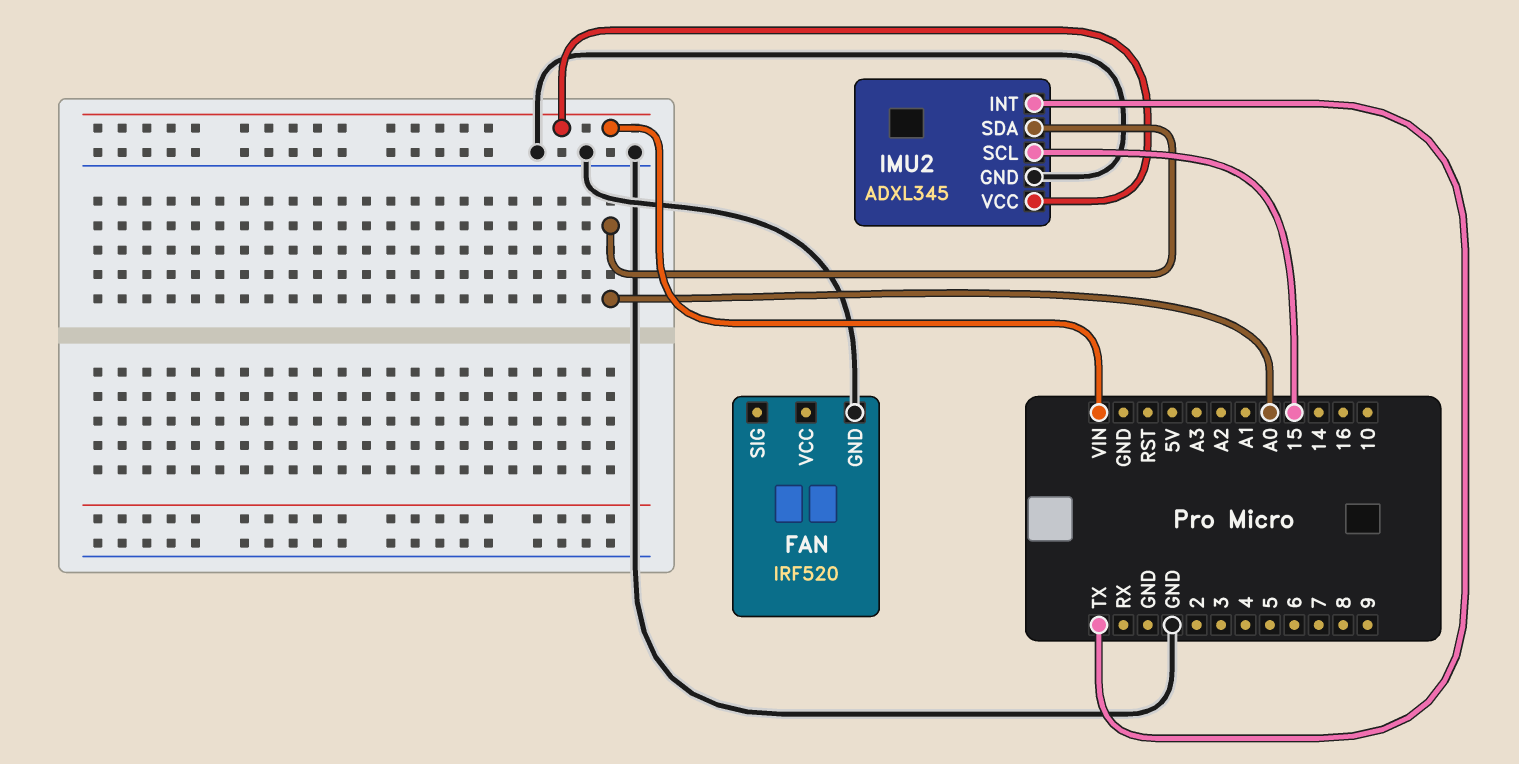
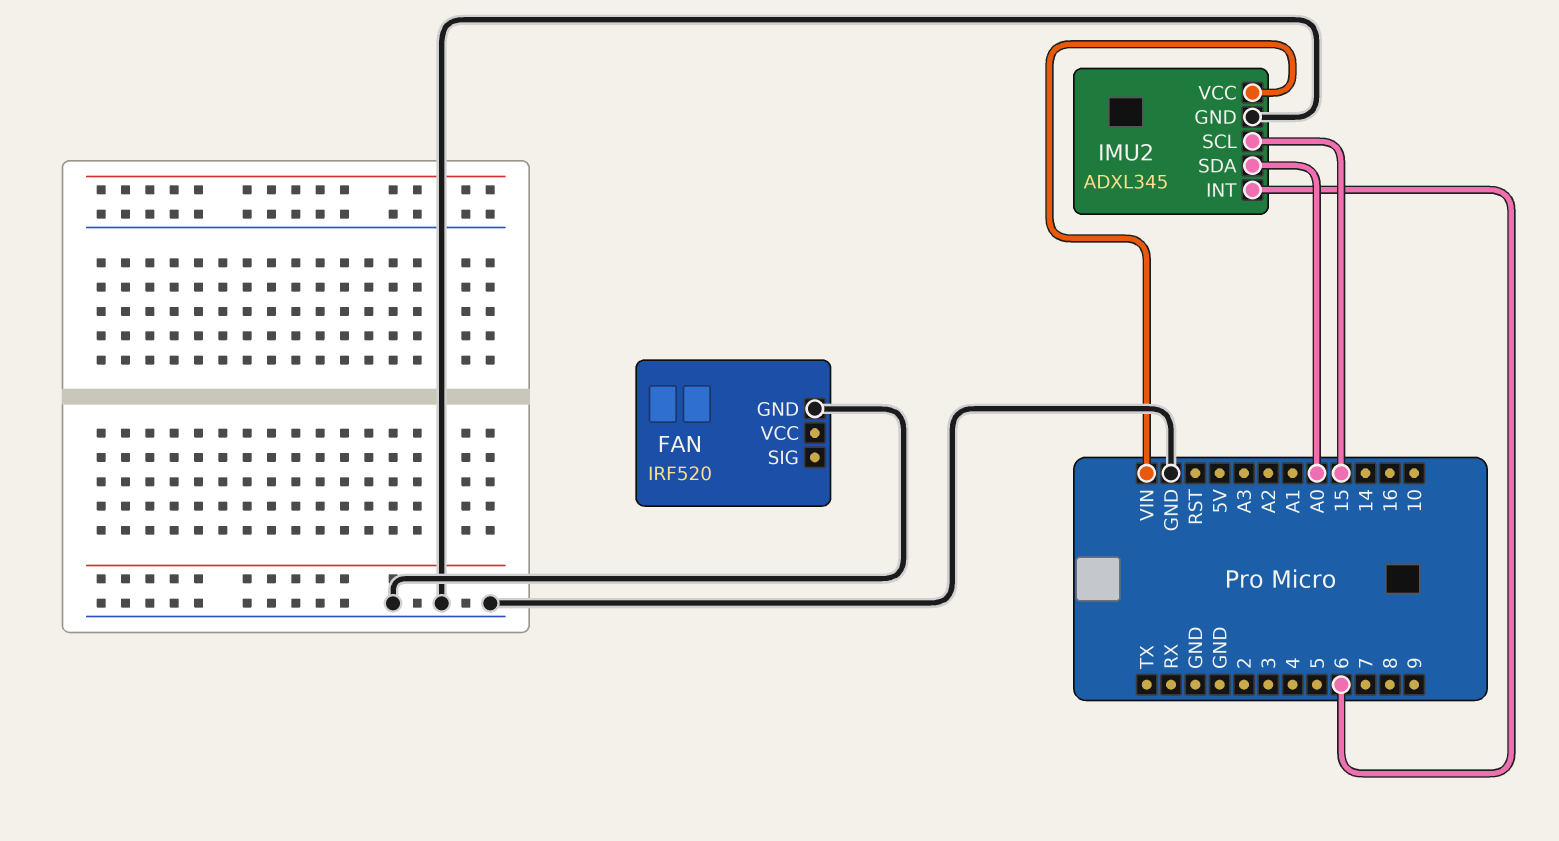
IMU2 pin INT: TX -> 6

